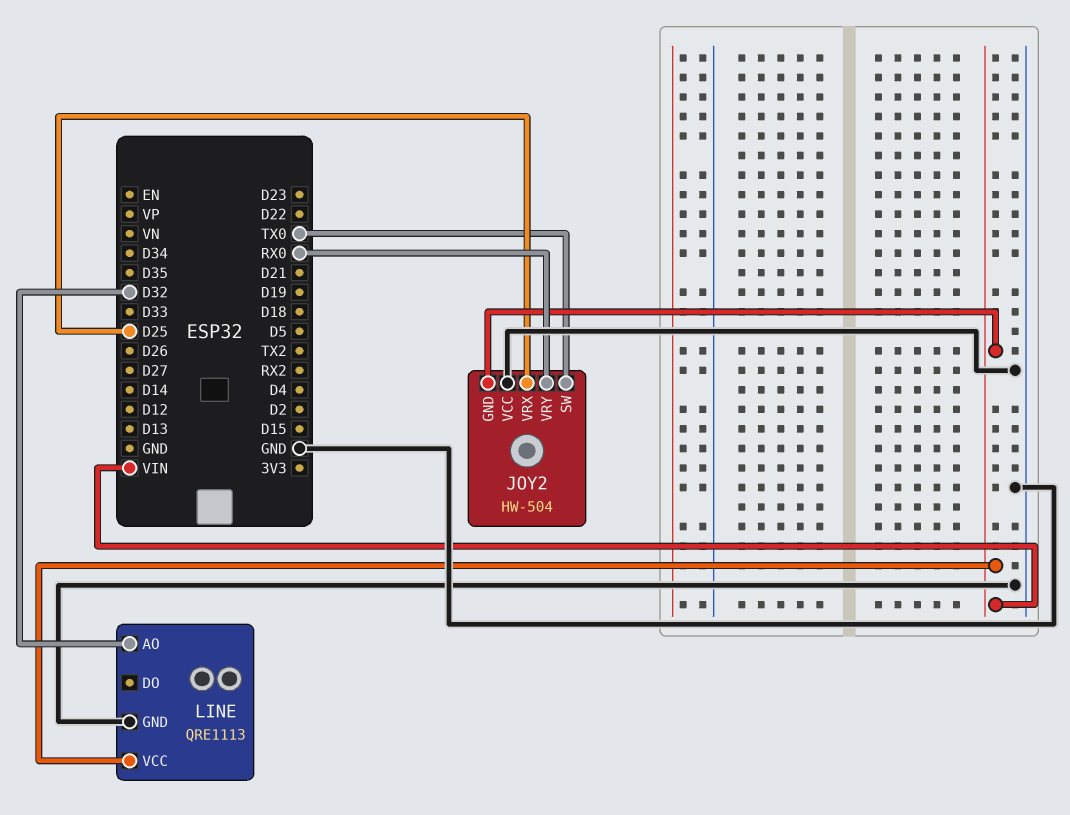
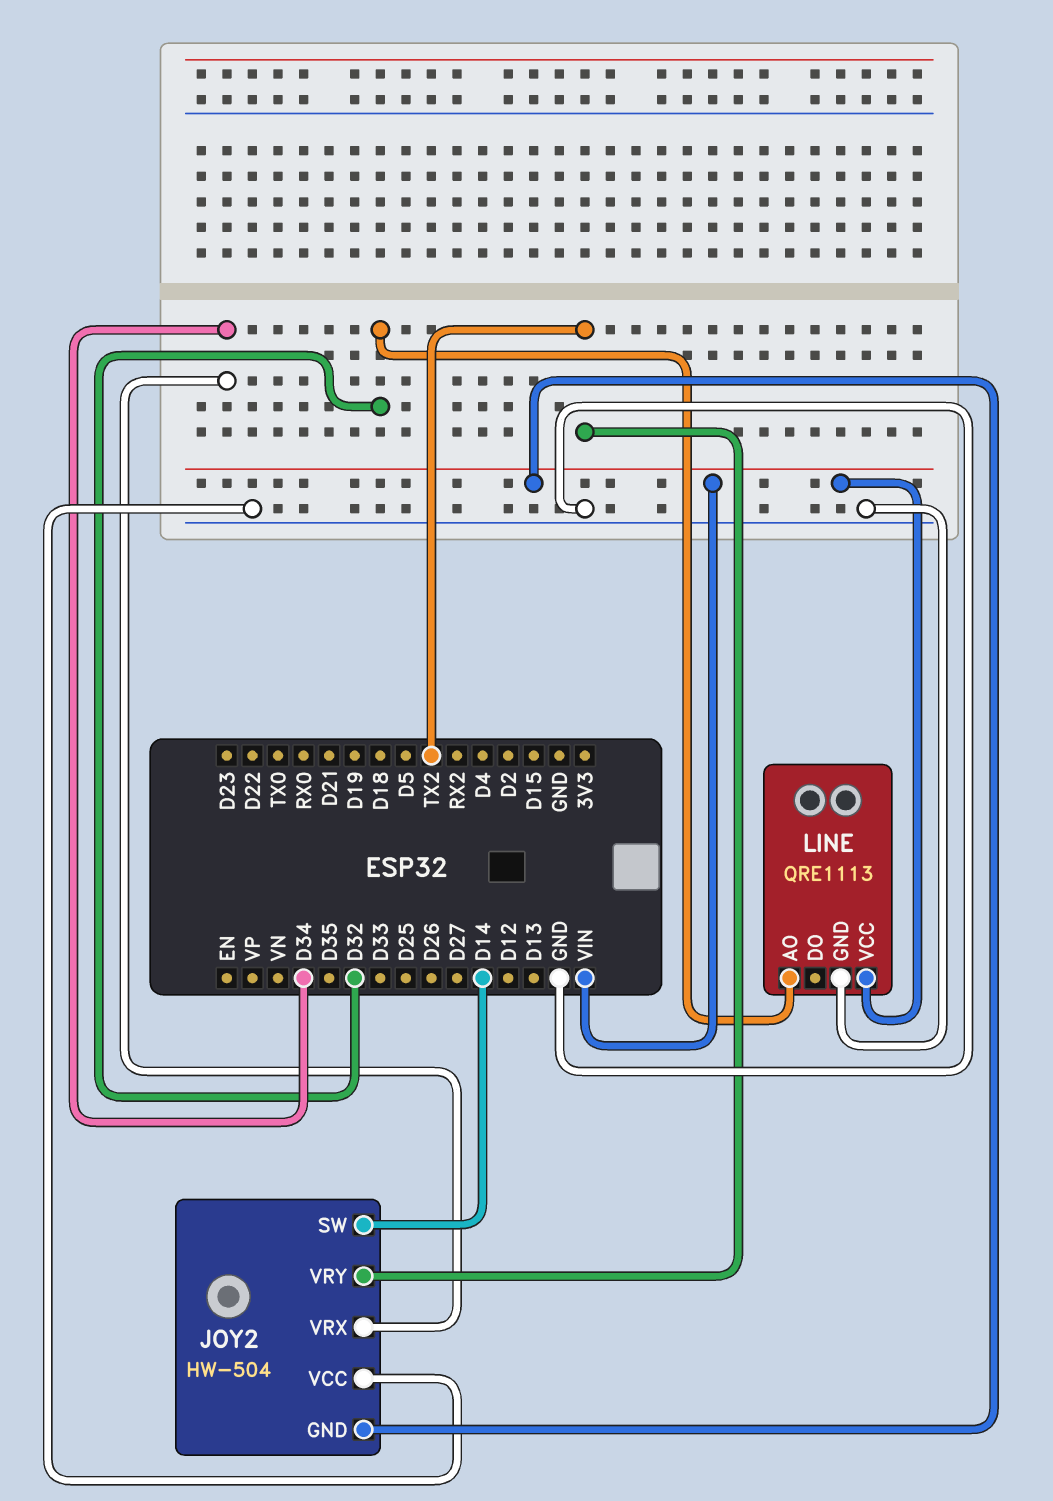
JOY2 pin SW: TX0 -> D14
JOY2 pin VRX: D25 -> D34
JOY2 pin VRY: RX0 -> TX2

